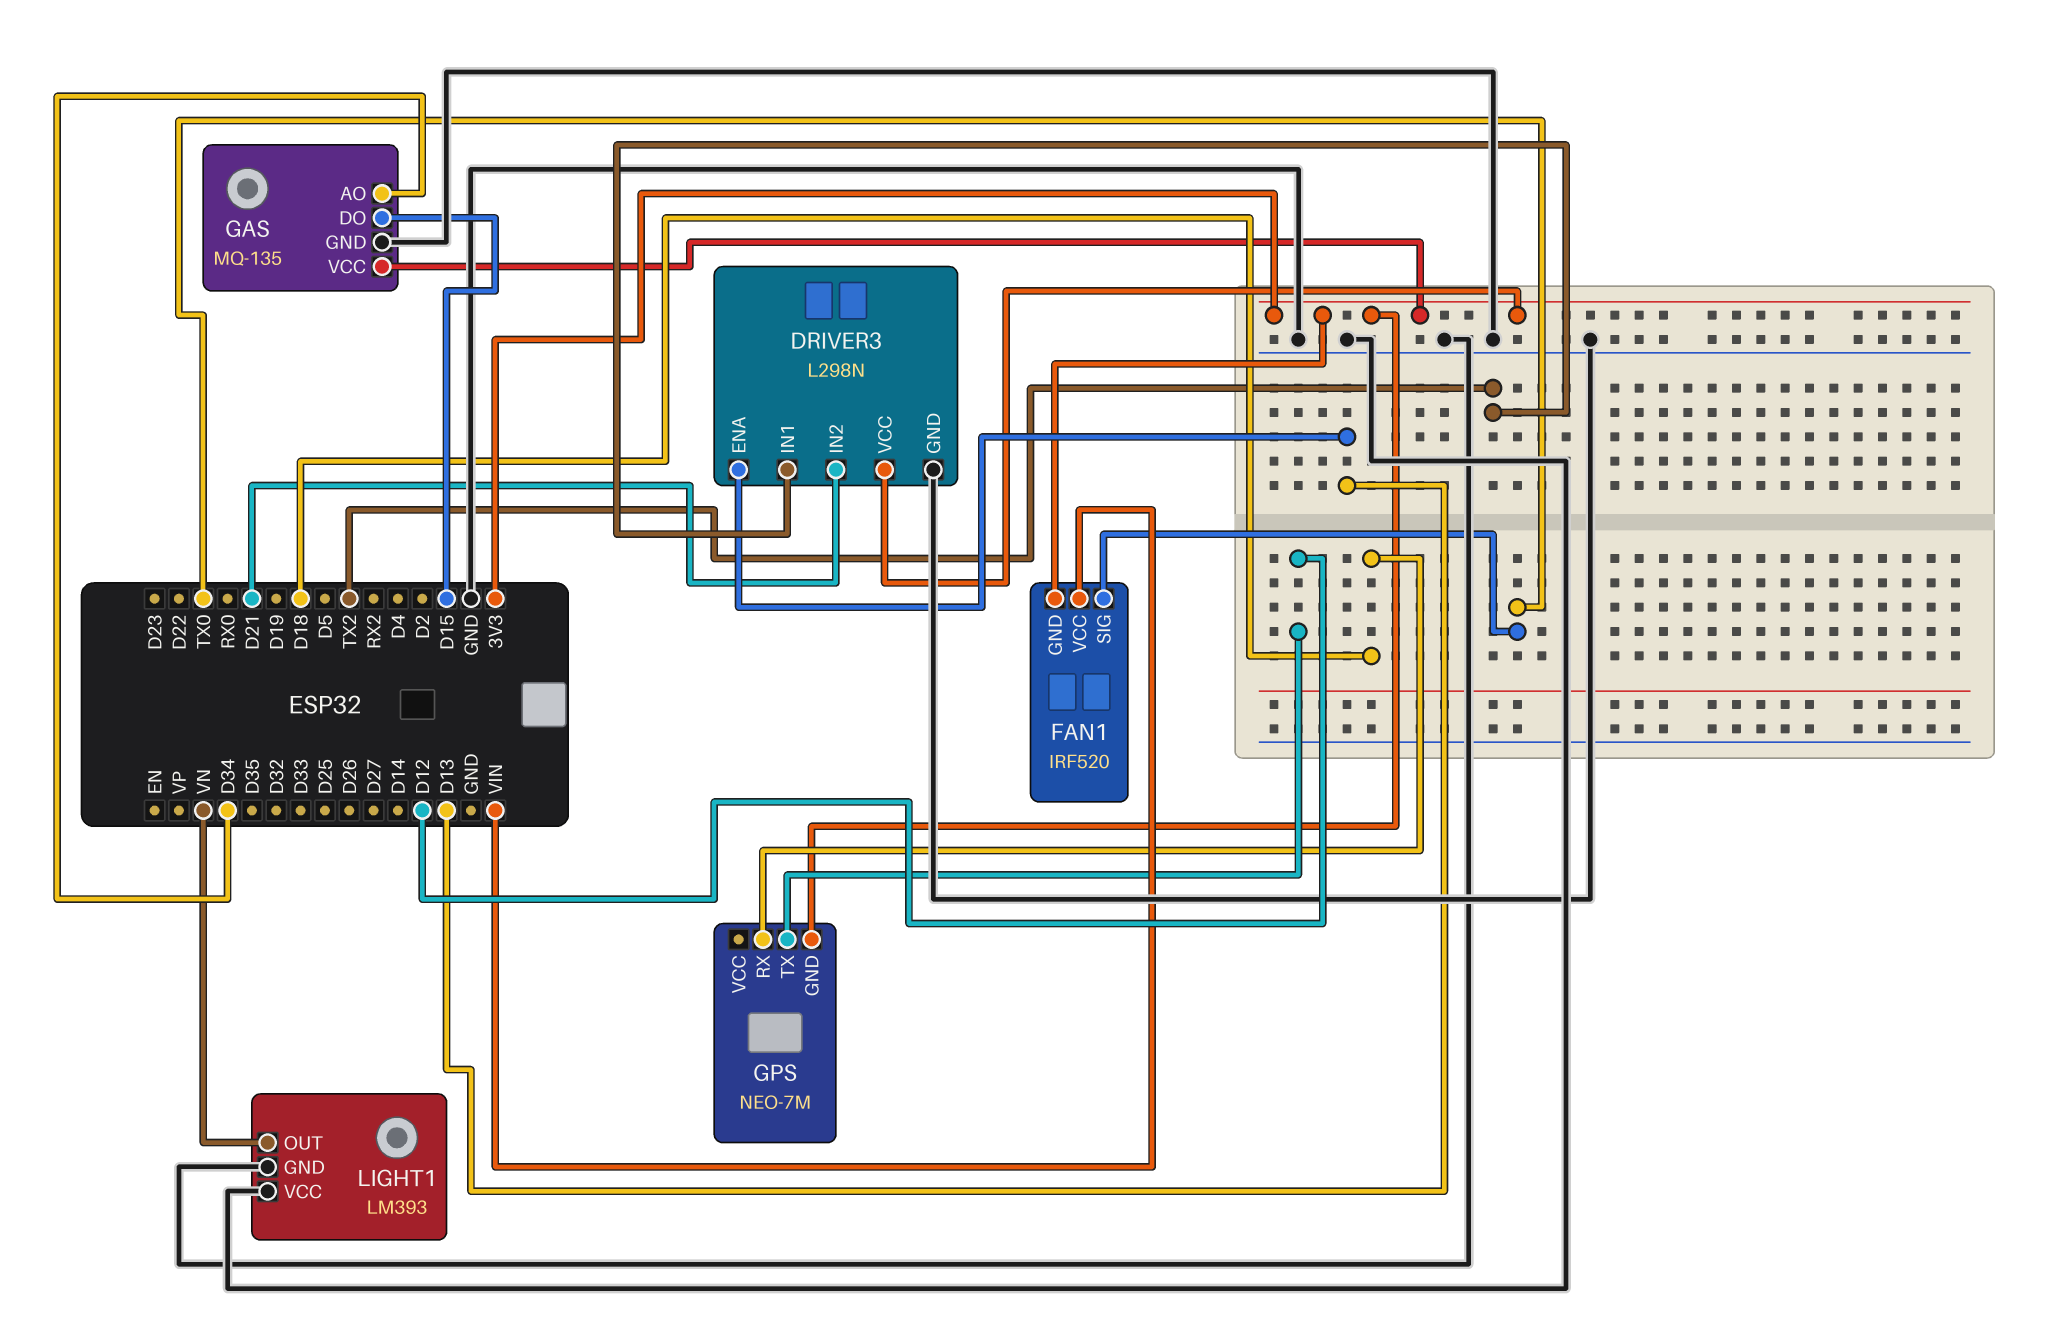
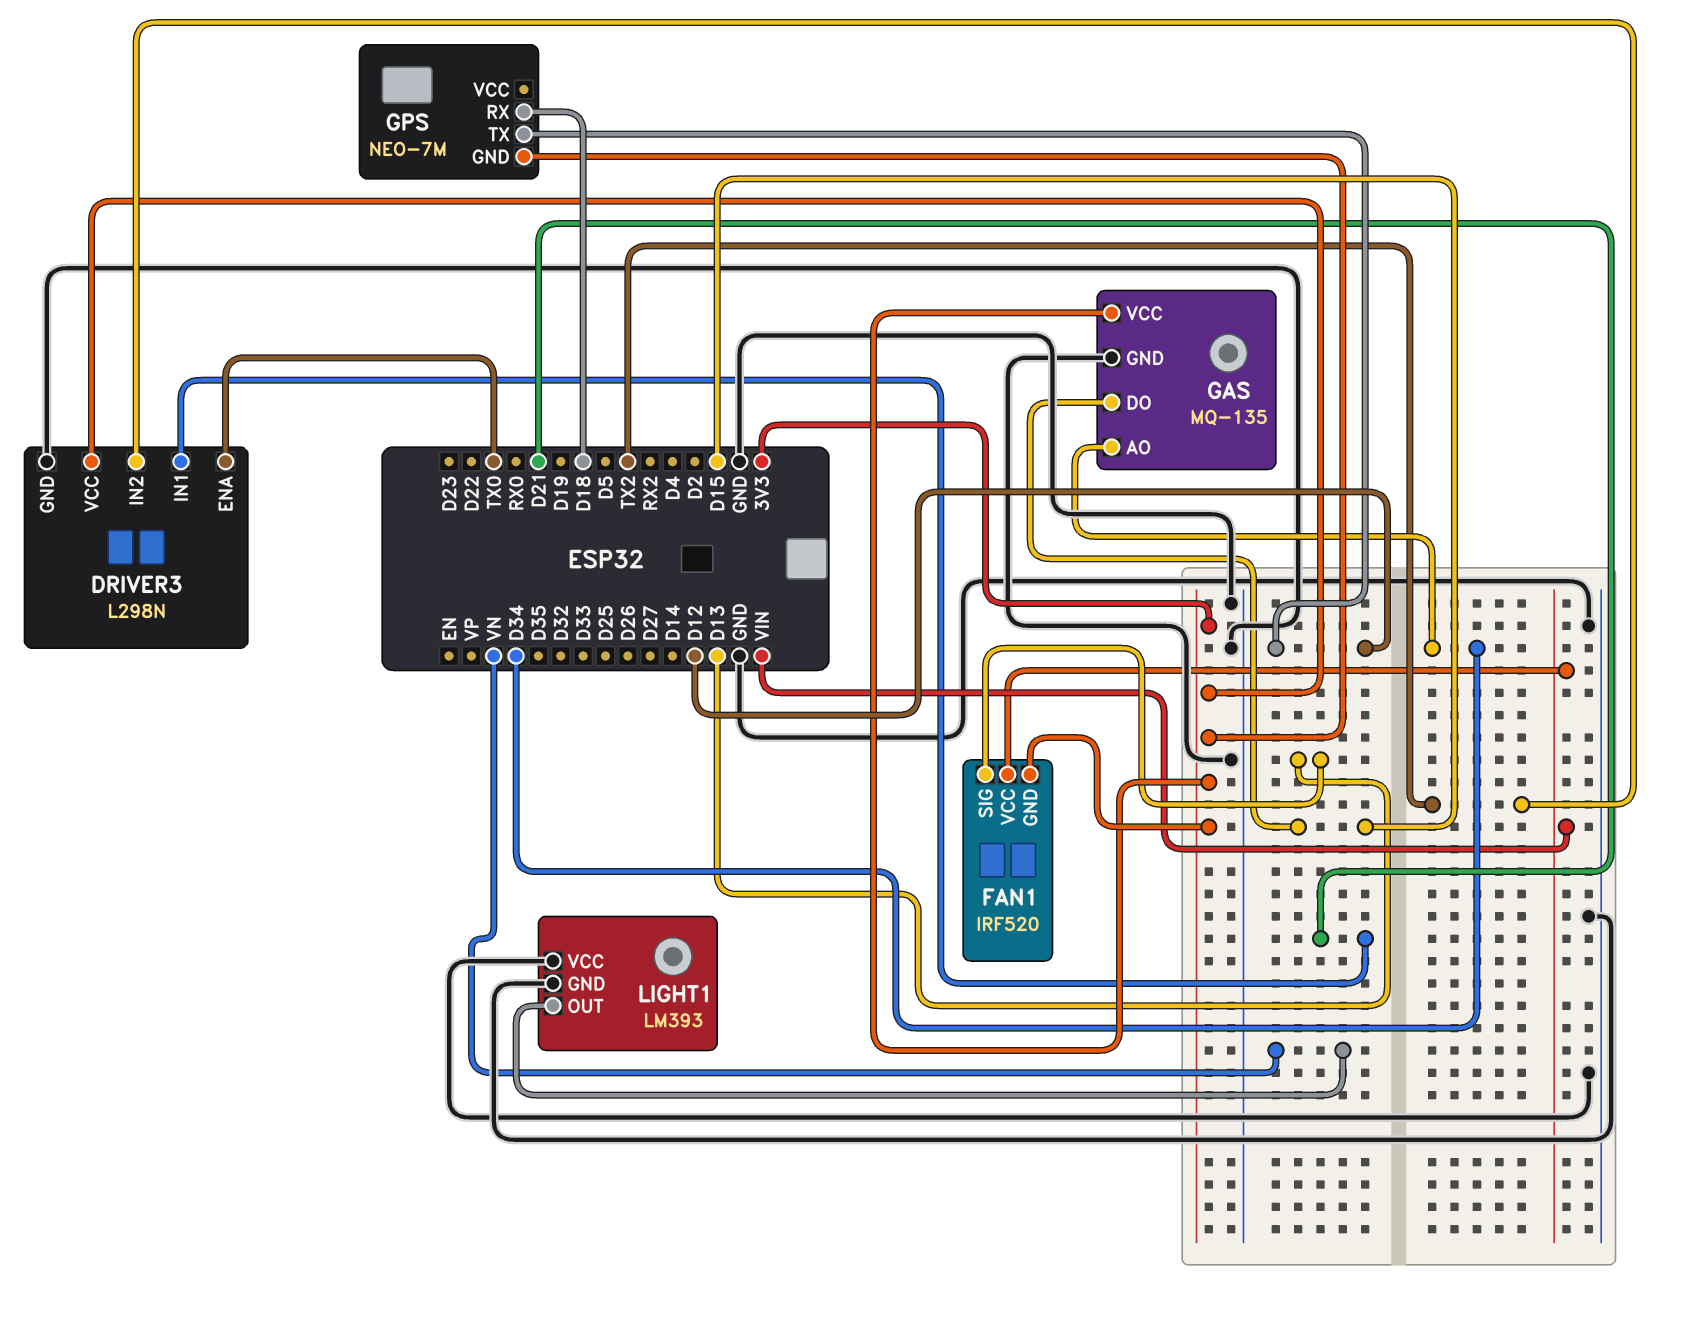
DRIVER3 pin ENA: D13 -> TX0
DRIVER3 pin IN1: TX2 -> D21
DRIVER3 pin IN2: D21 -> TX2
FAN1 pin SIG: TX0 -> D13

